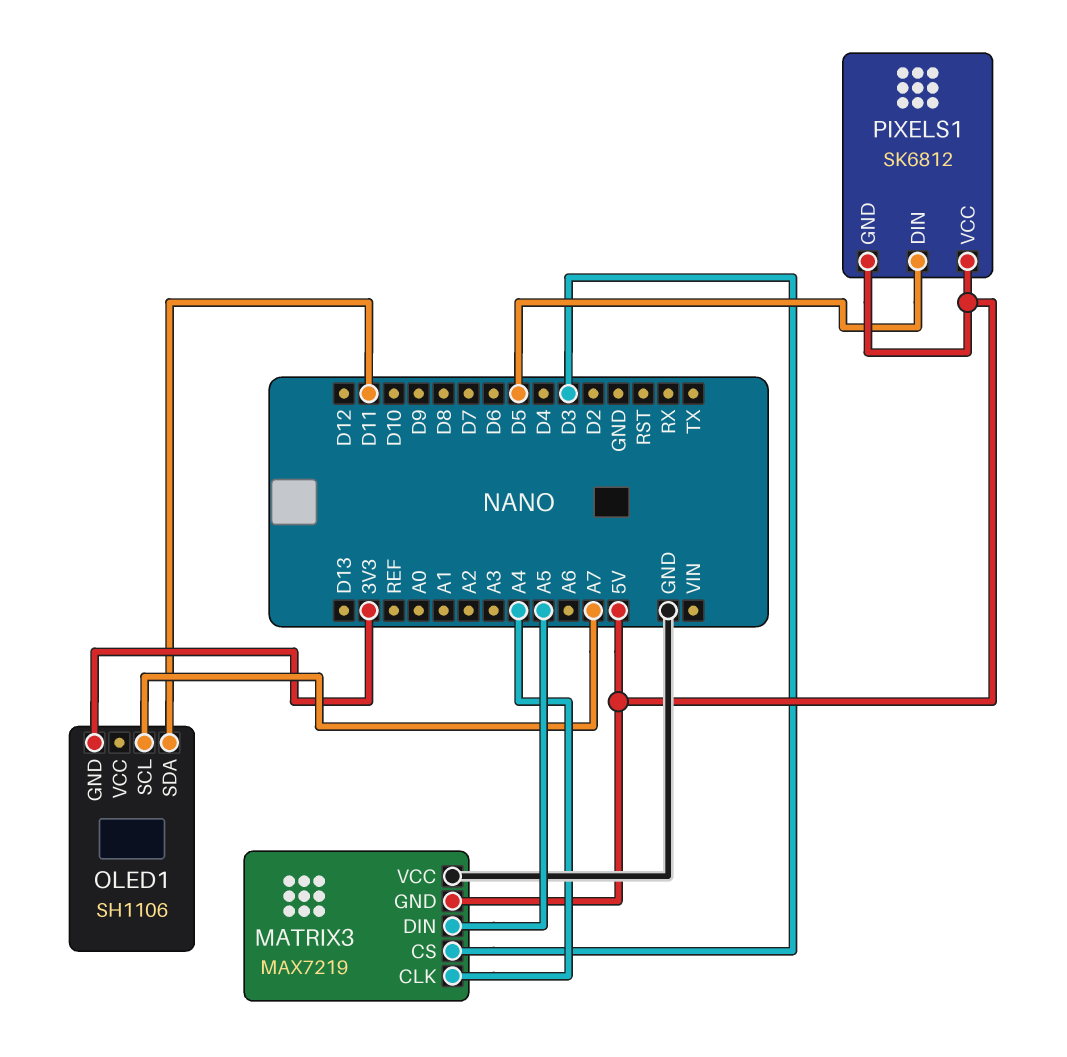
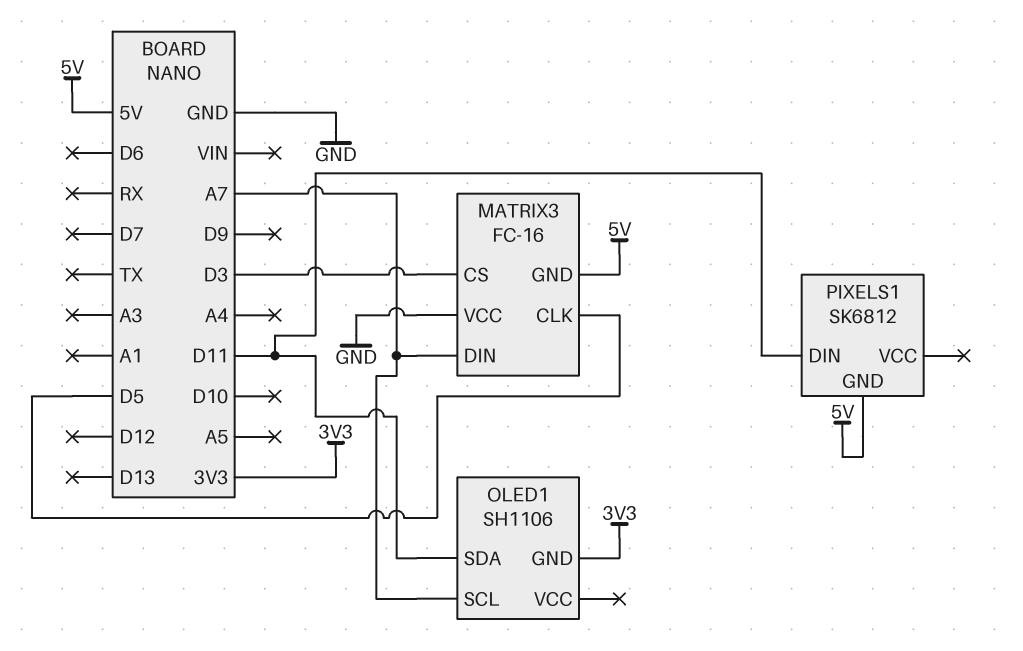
MATRIX3: MAX7219 -> FC-16
MATRIX3 pin CLK: A4 -> D5
MATRIX3 pin DIN: A5 -> A7
PIXELS1 pin DIN: D5 -> D11
PIXELS1 pin VCC: 5V -> none

